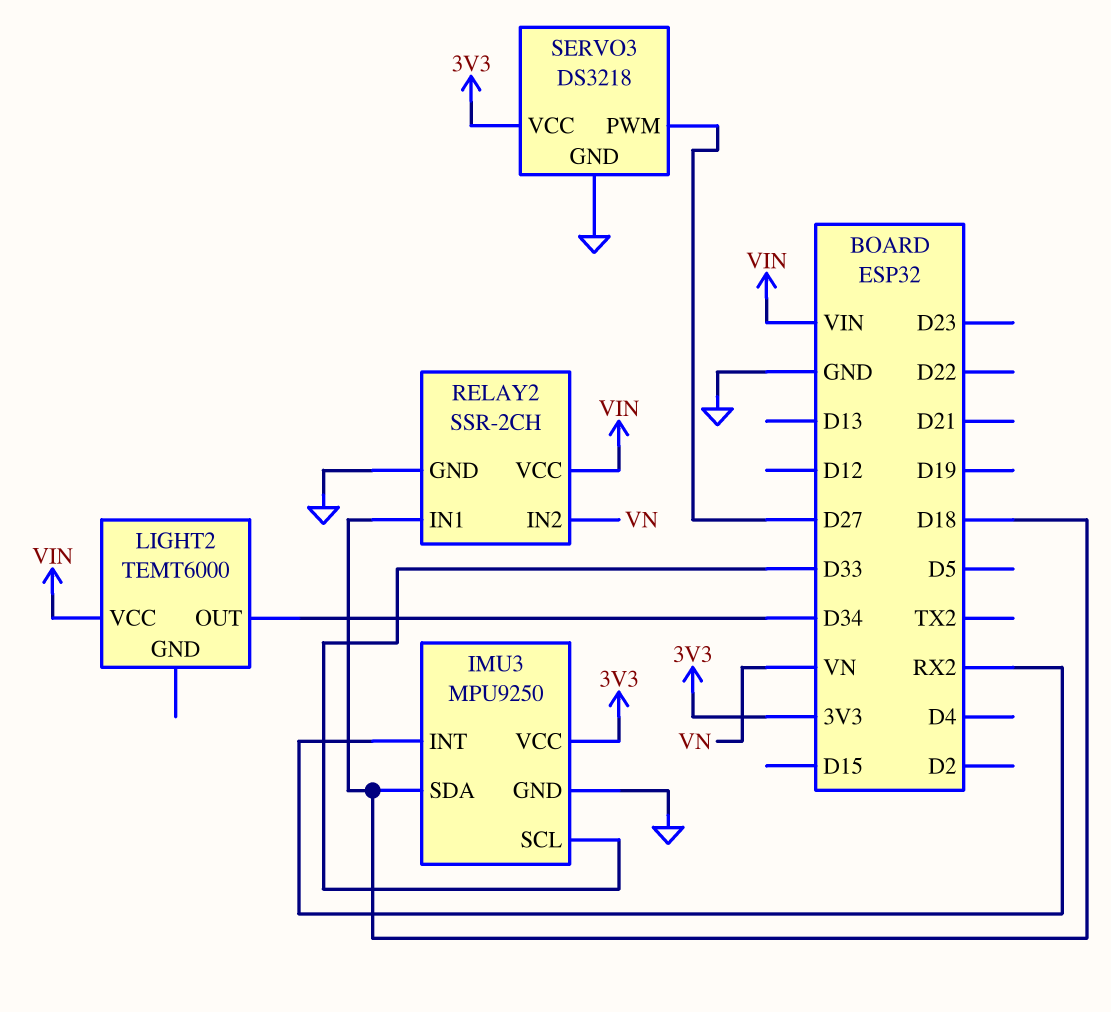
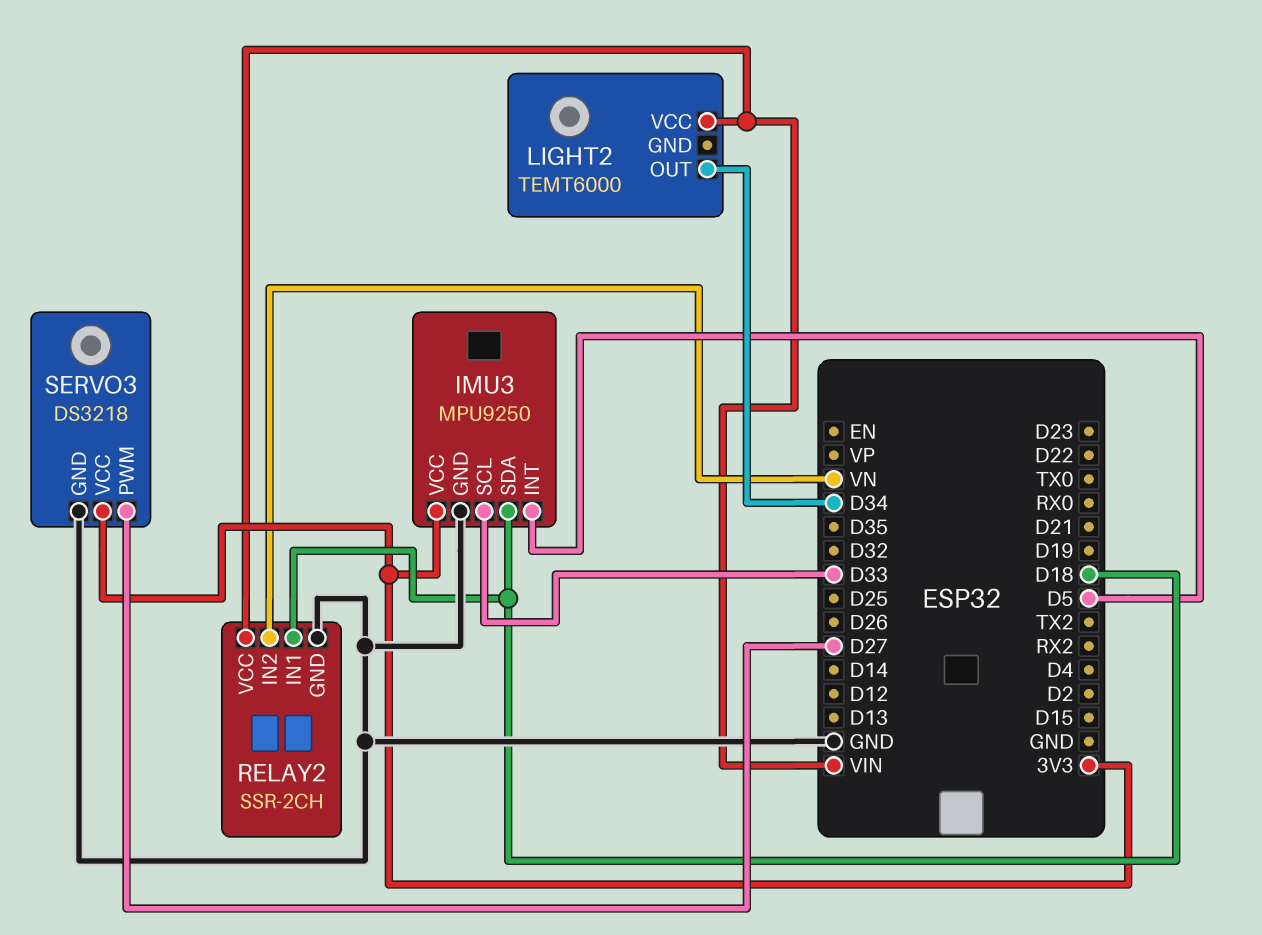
IMU3 pin INT: RX2 -> D5

